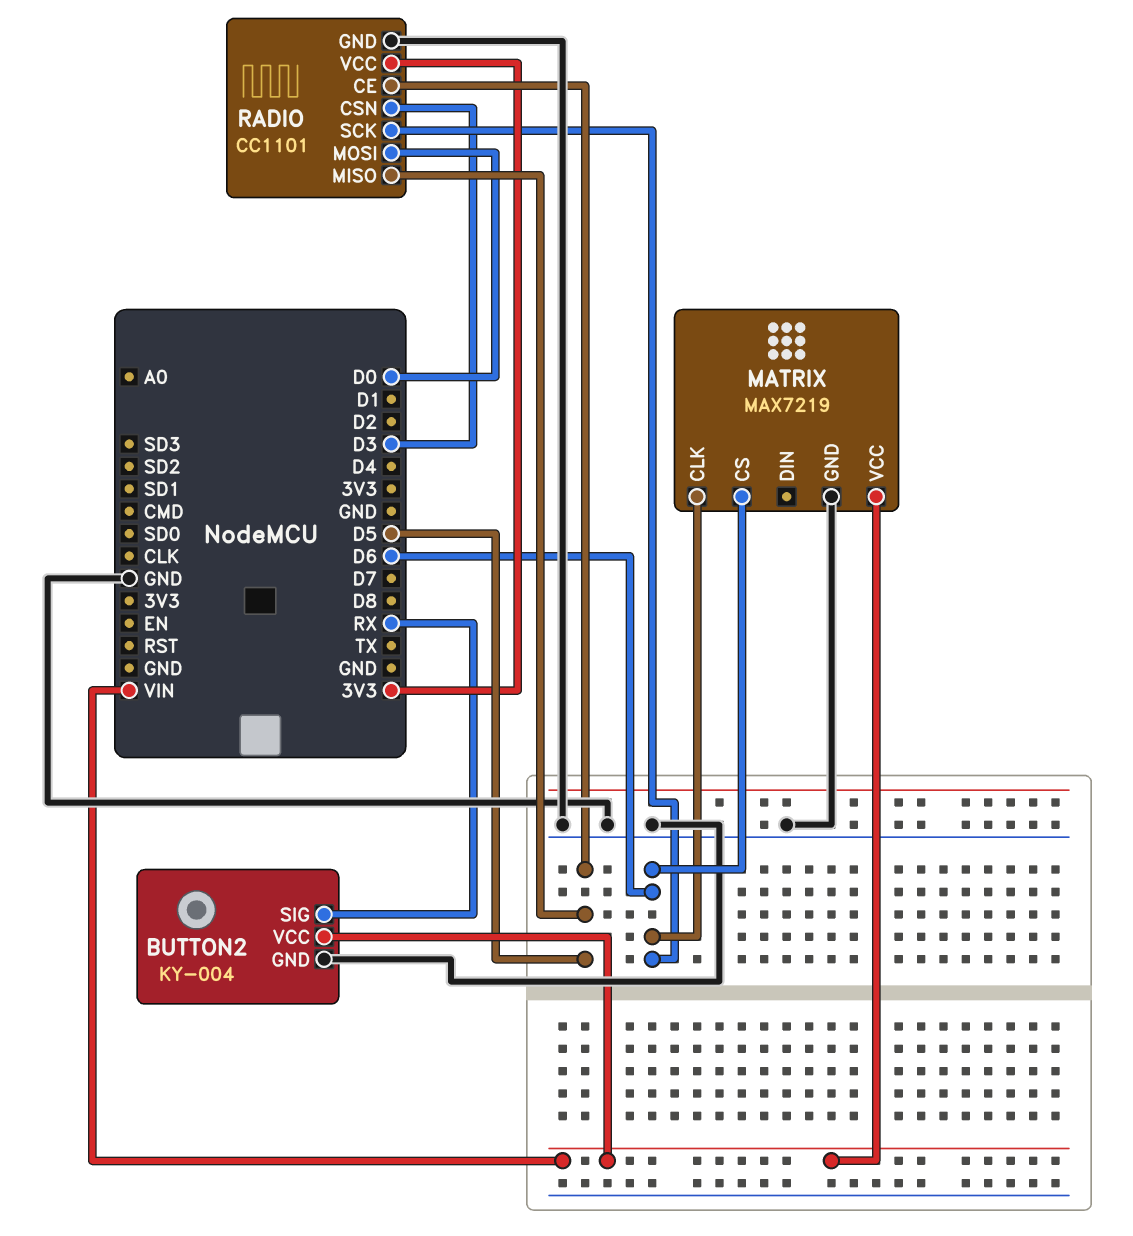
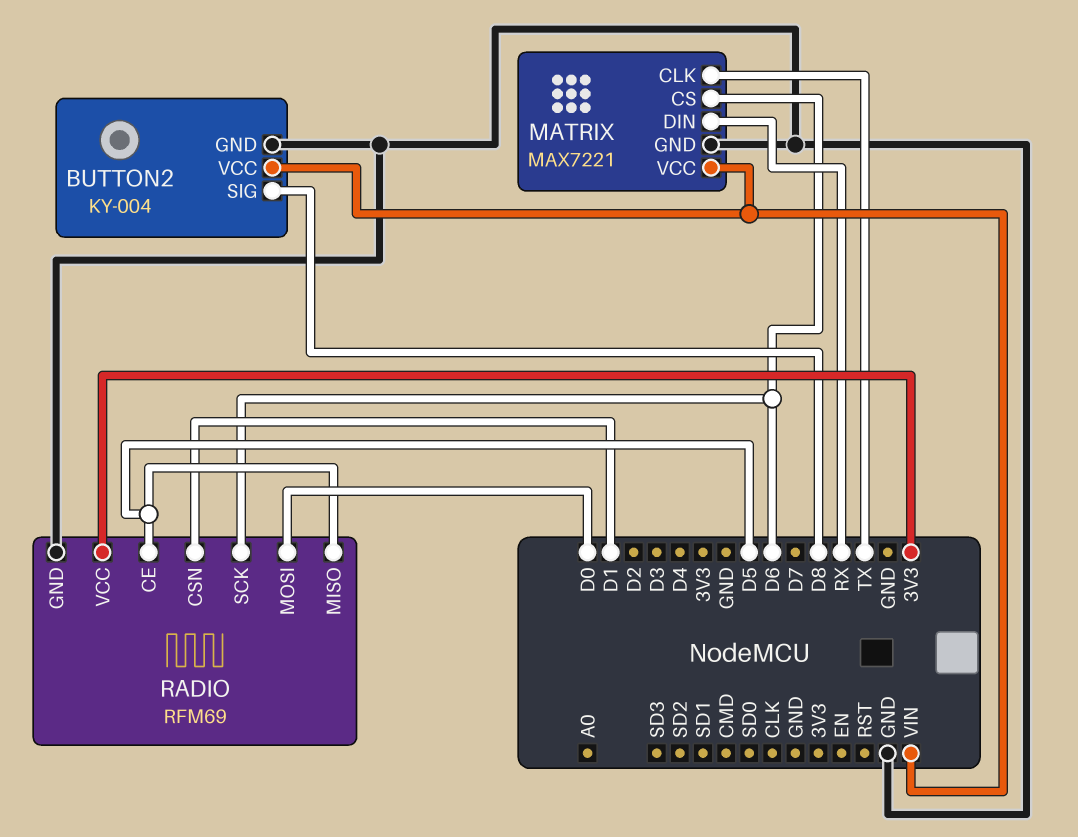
BUTTON2 pin SIG: RX -> D8
MATRIX: MAX7219 -> MAX7221
MATRIX pin CLK: D6 -> TX
MATRIX pin DIN: none -> RX
RADIO: CC1101 -> RFM69
RADIO pin CSN: D3 -> D1

